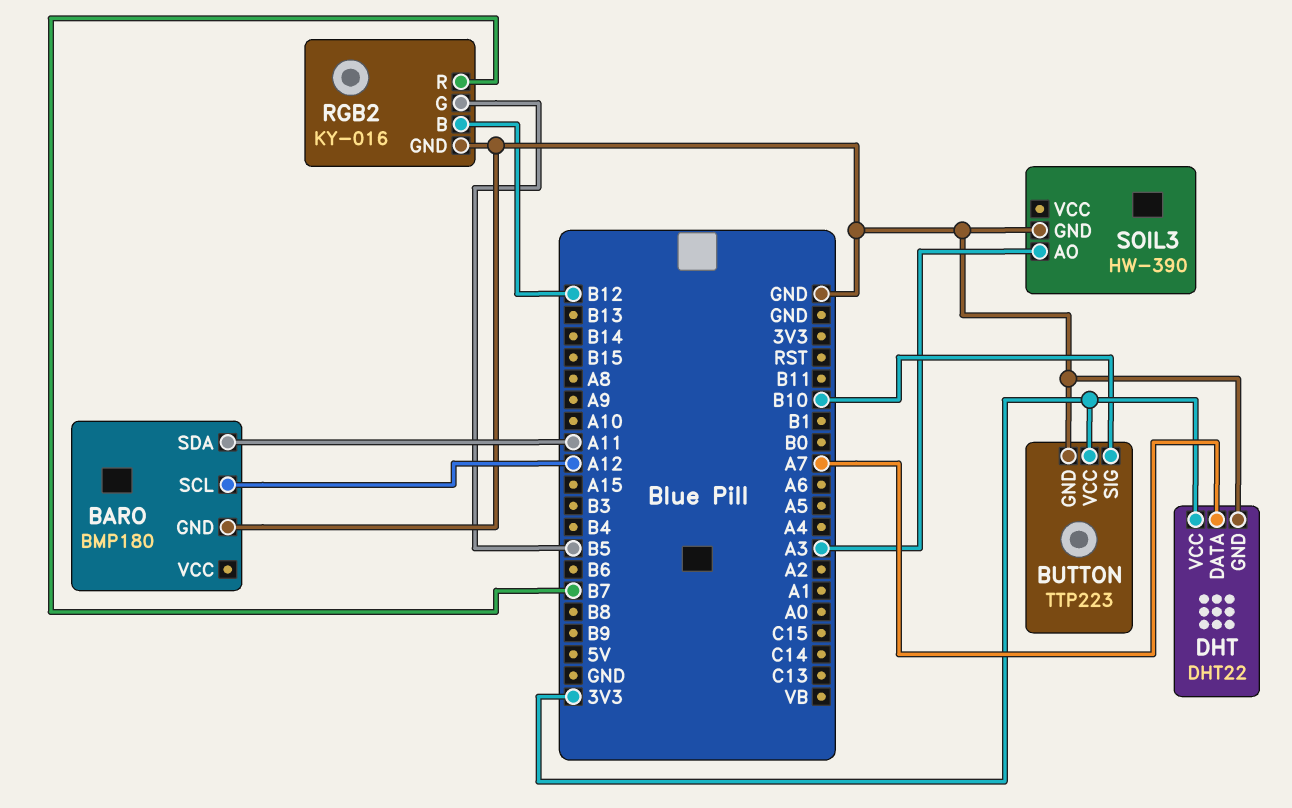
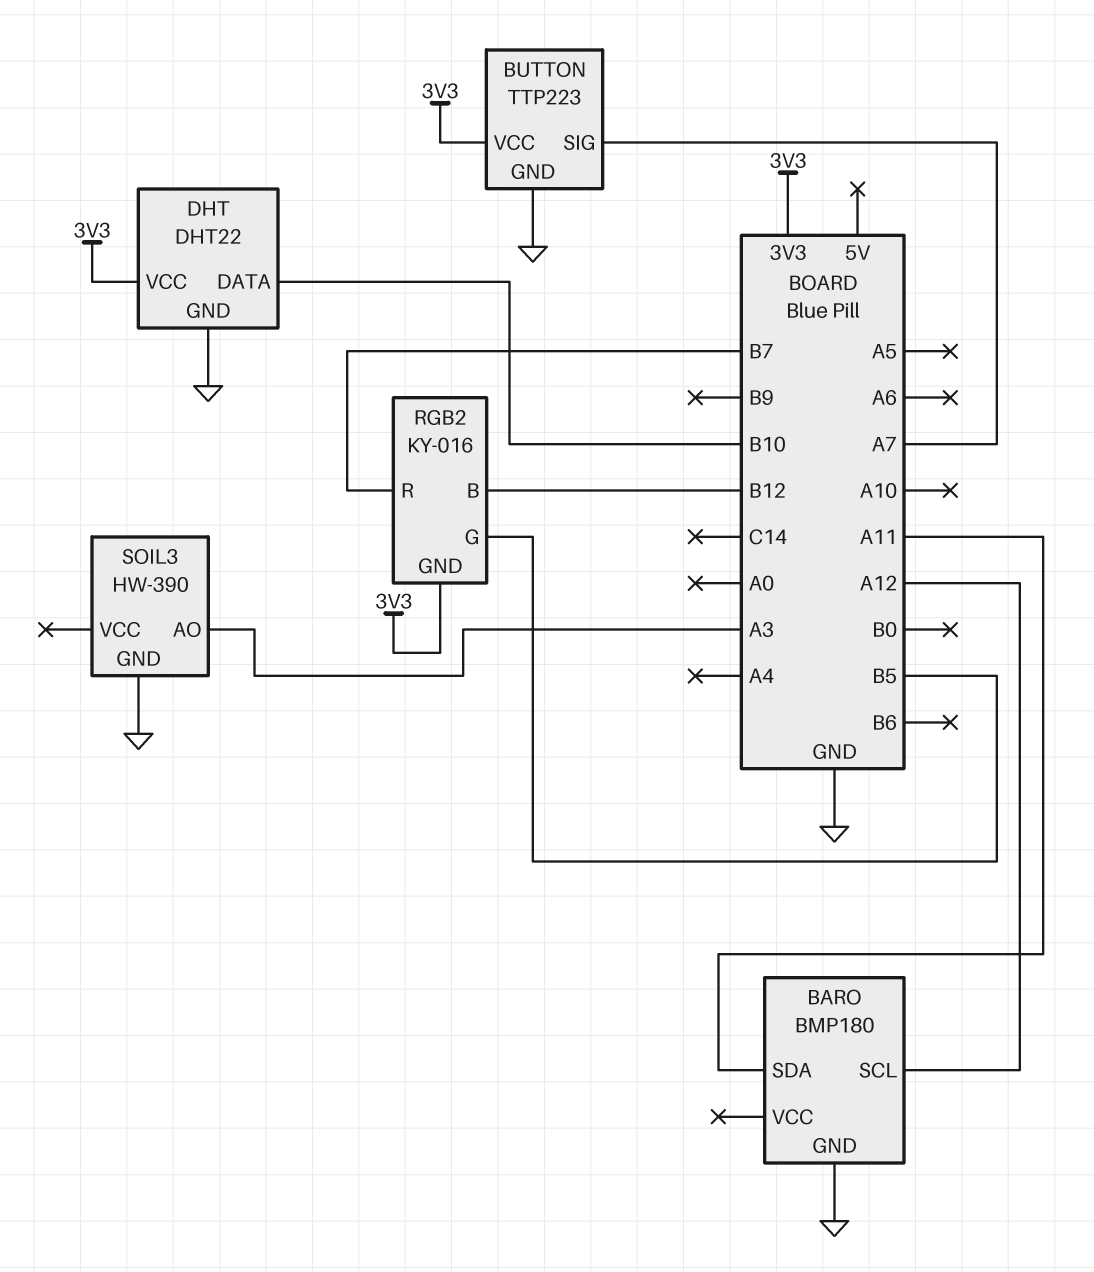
BUTTON pin SIG: B10 -> A7
DHT pin DATA: A7 -> B10
RGB2 pin GND: GND -> 3V3

